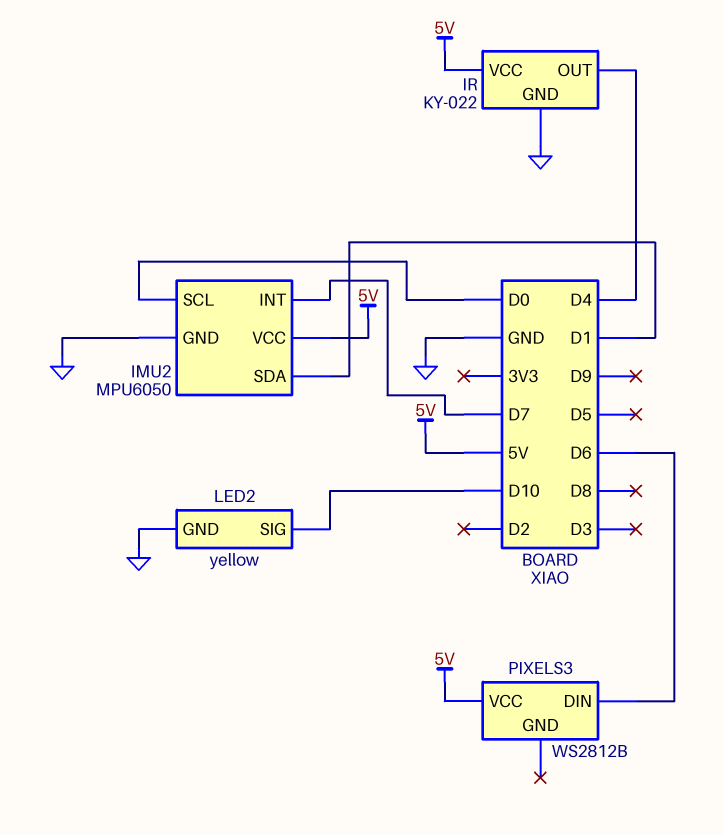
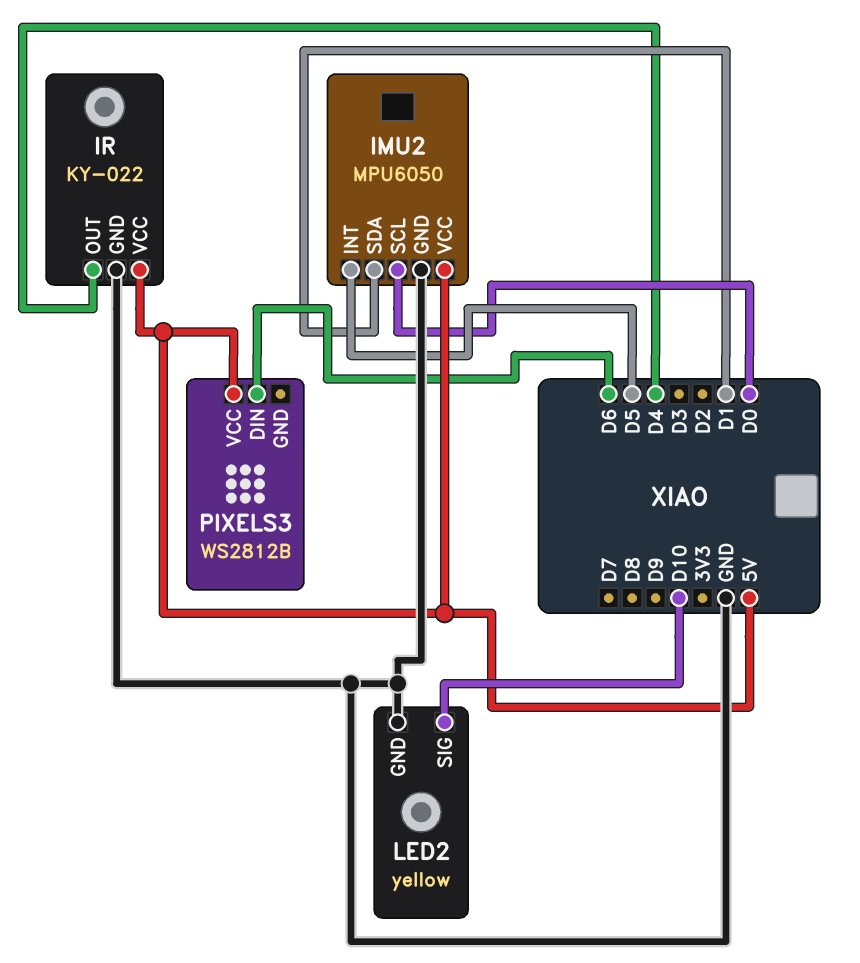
IMU2 pin INT: D7 -> D5

